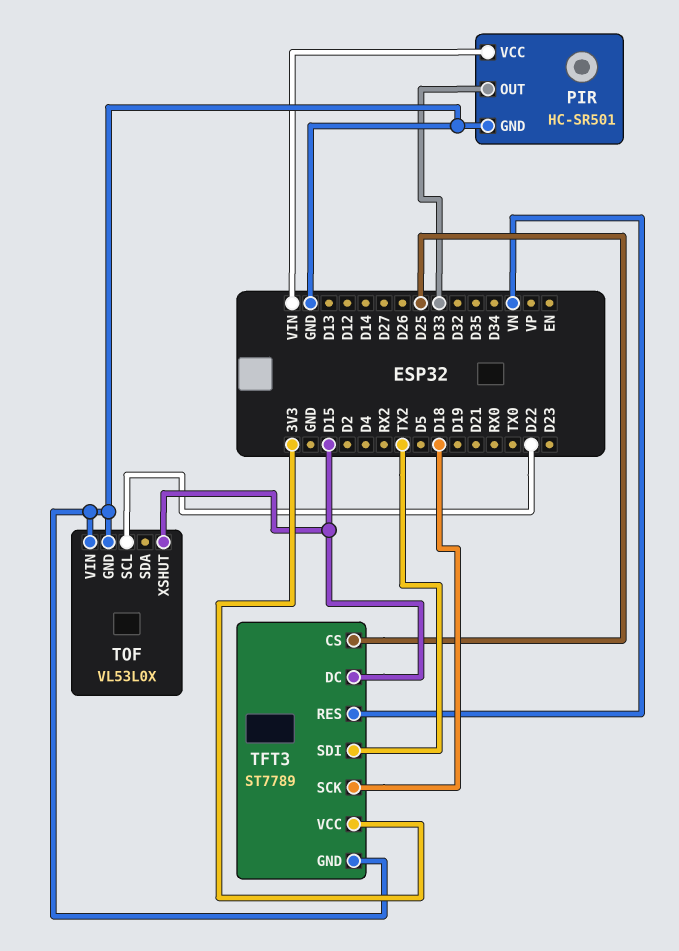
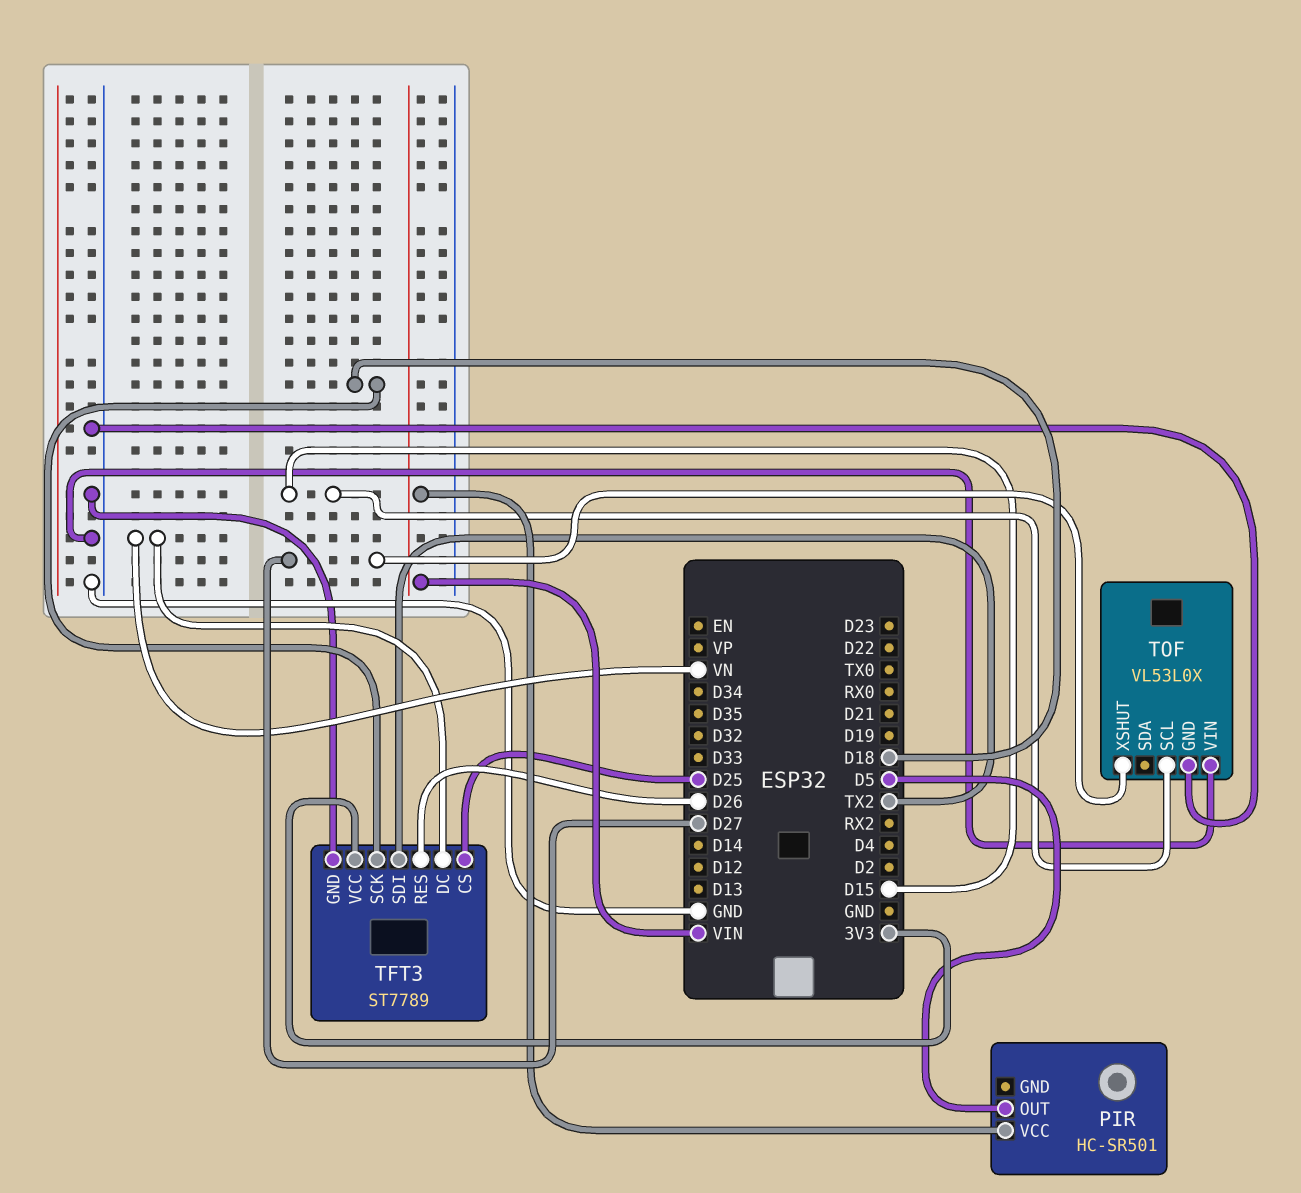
PIR pin GND: GND -> none
PIR pin OUT: D33 -> D5
TFT3 pin DC: D15 -> VN
TFT3 pin RES: VN -> D26
TOF pin SCL: D22 -> D15
TOF pin XSHUT: D15 -> D27

